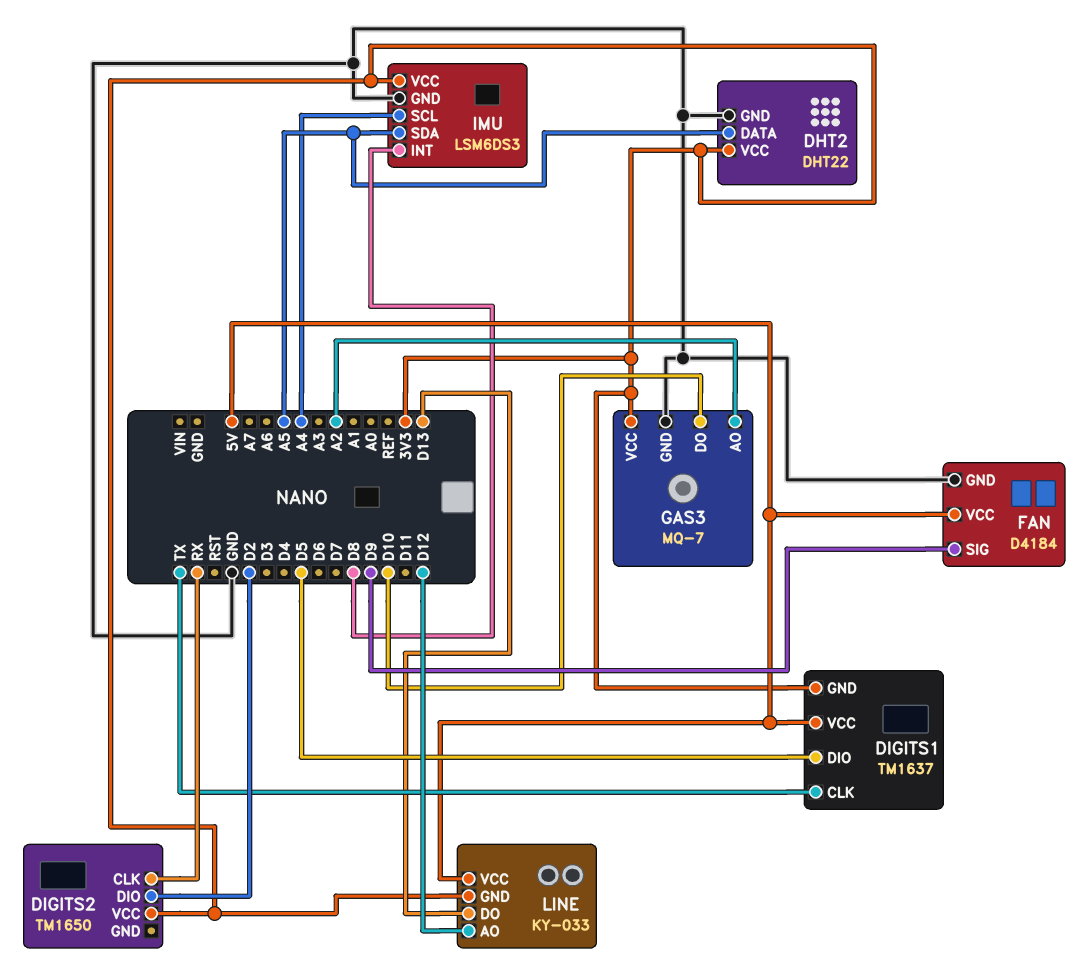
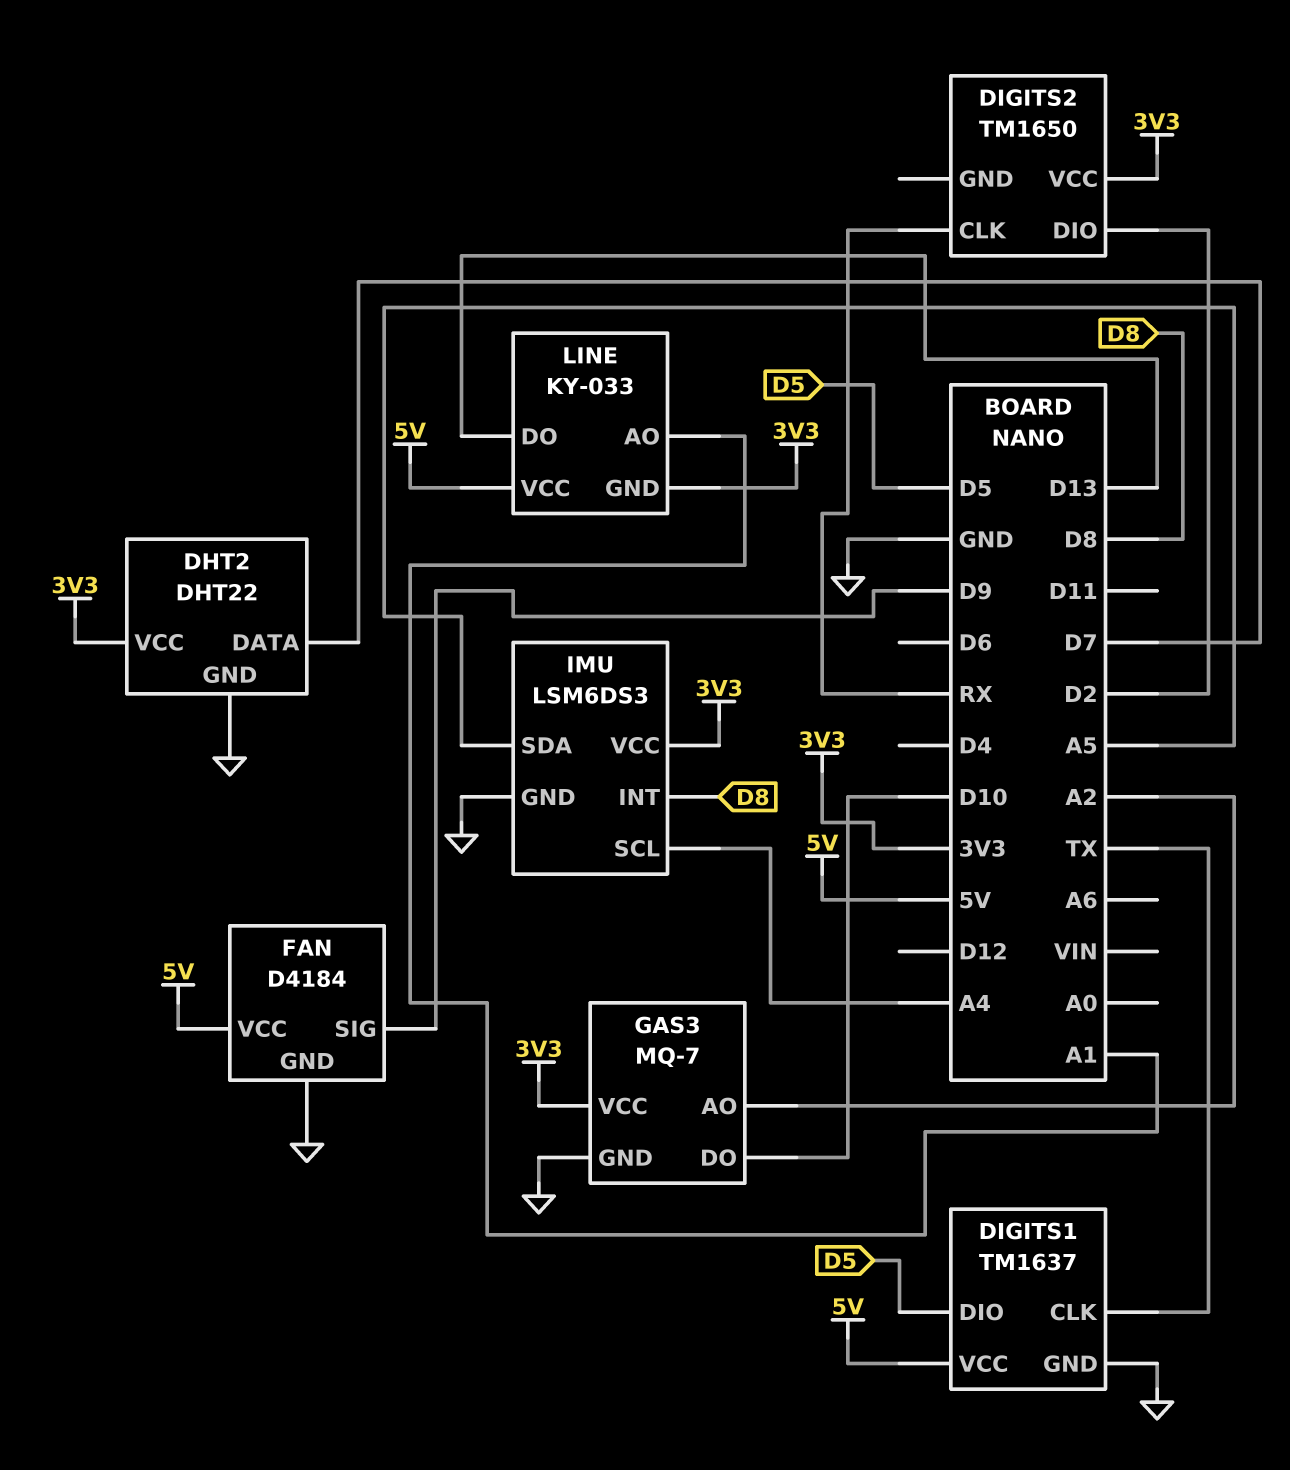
DHT2 pin DATA: A5 -> D7
DIGITS1 pin GND: 3V3 -> GND
LINE pin AO: D12 -> A1

